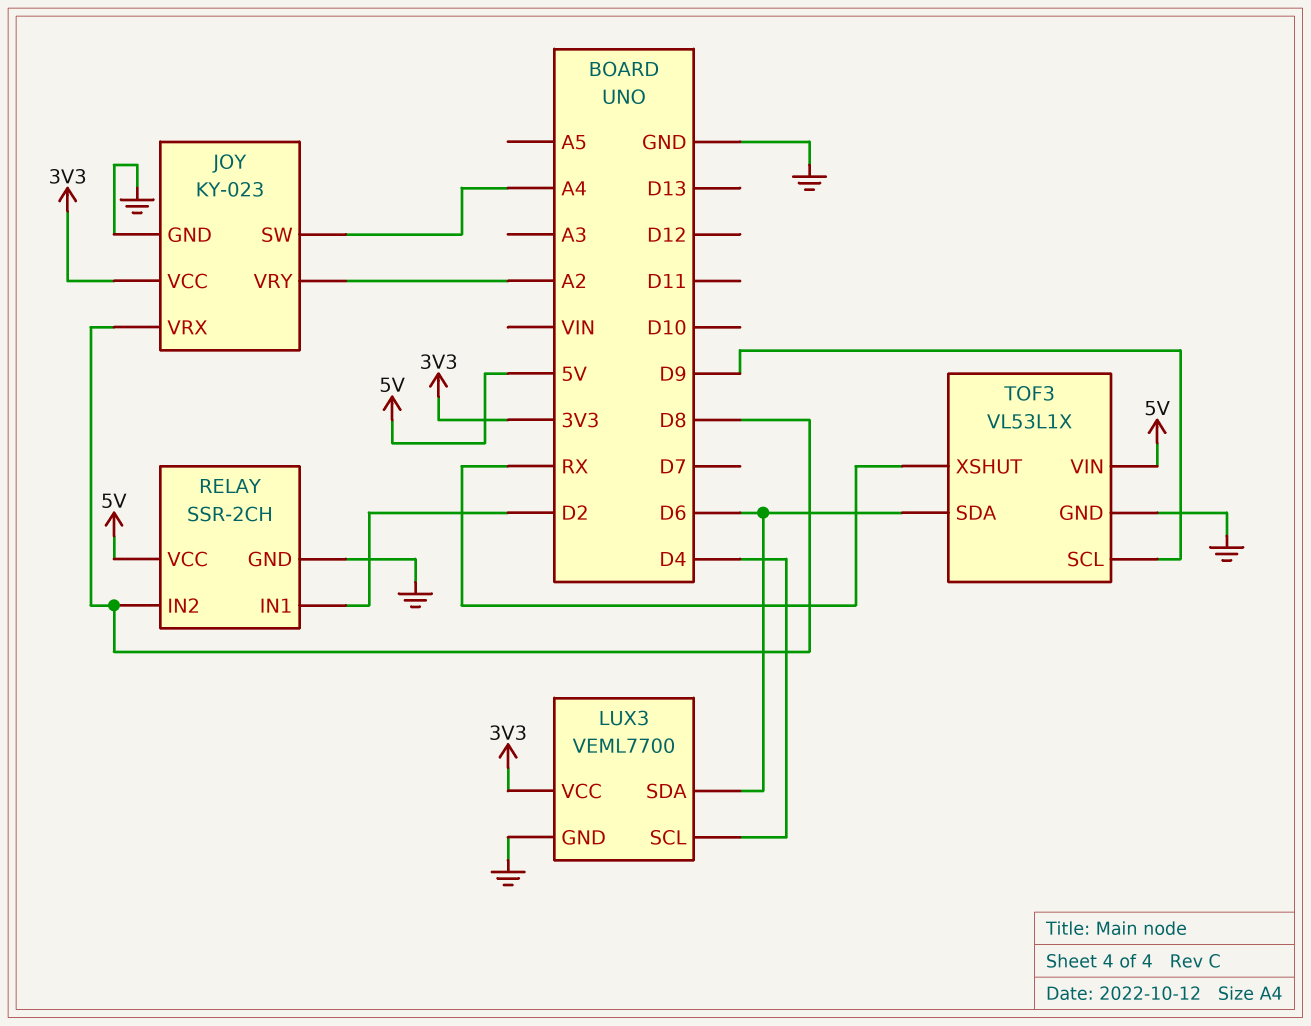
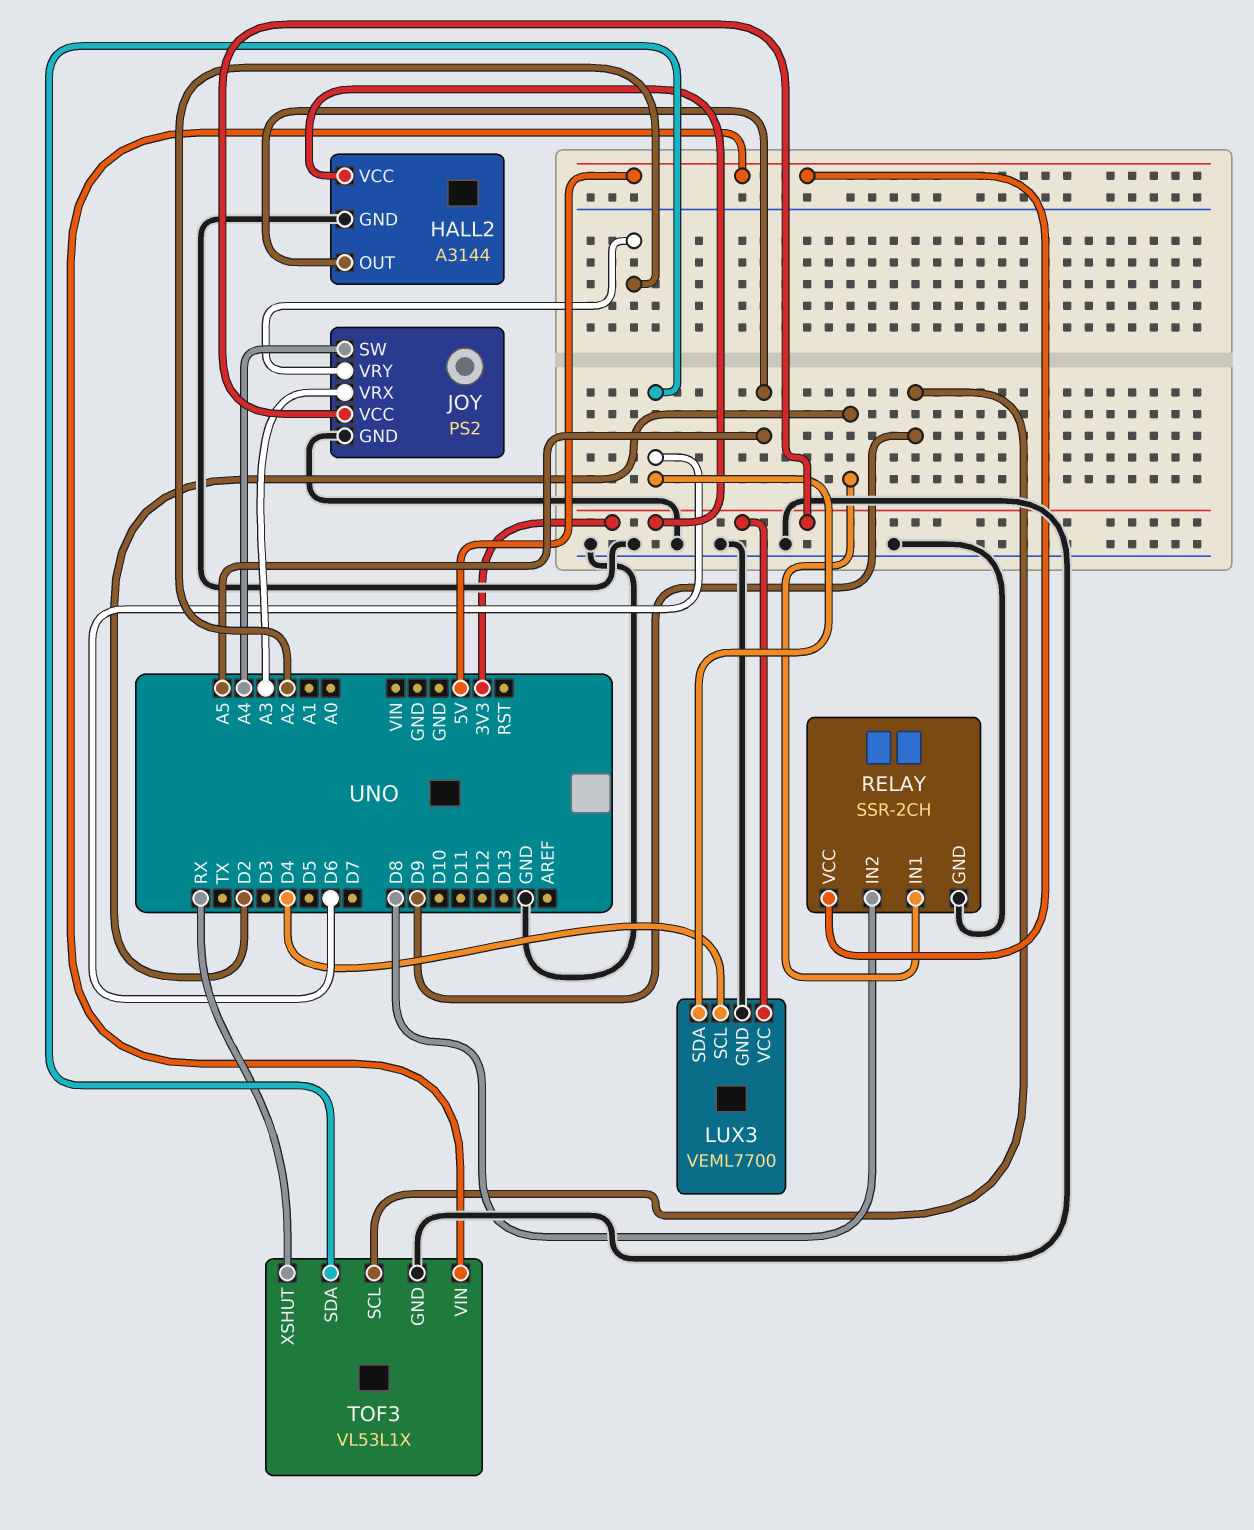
HALL2: none -> A3144
HALL2 pin GND: none -> GND
HALL2 pin OUT: none -> A5
HALL2 pin VCC: none -> 3V3
JOY: KY-023 -> PS2
JOY pin VRX: D8 -> A3

